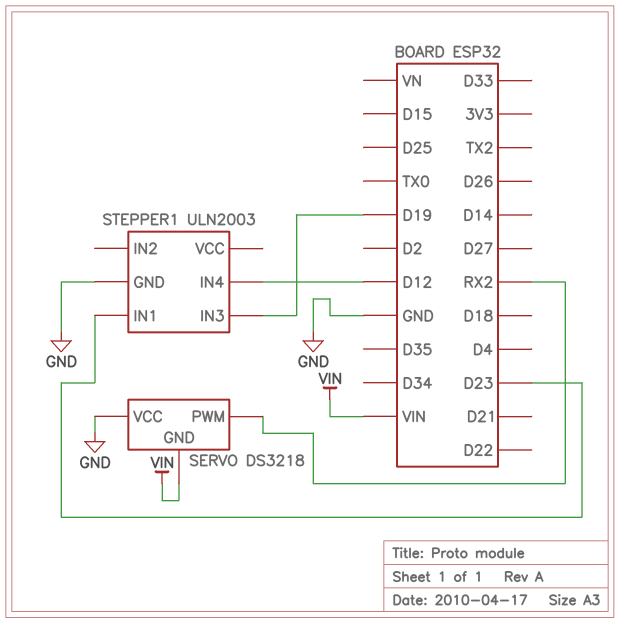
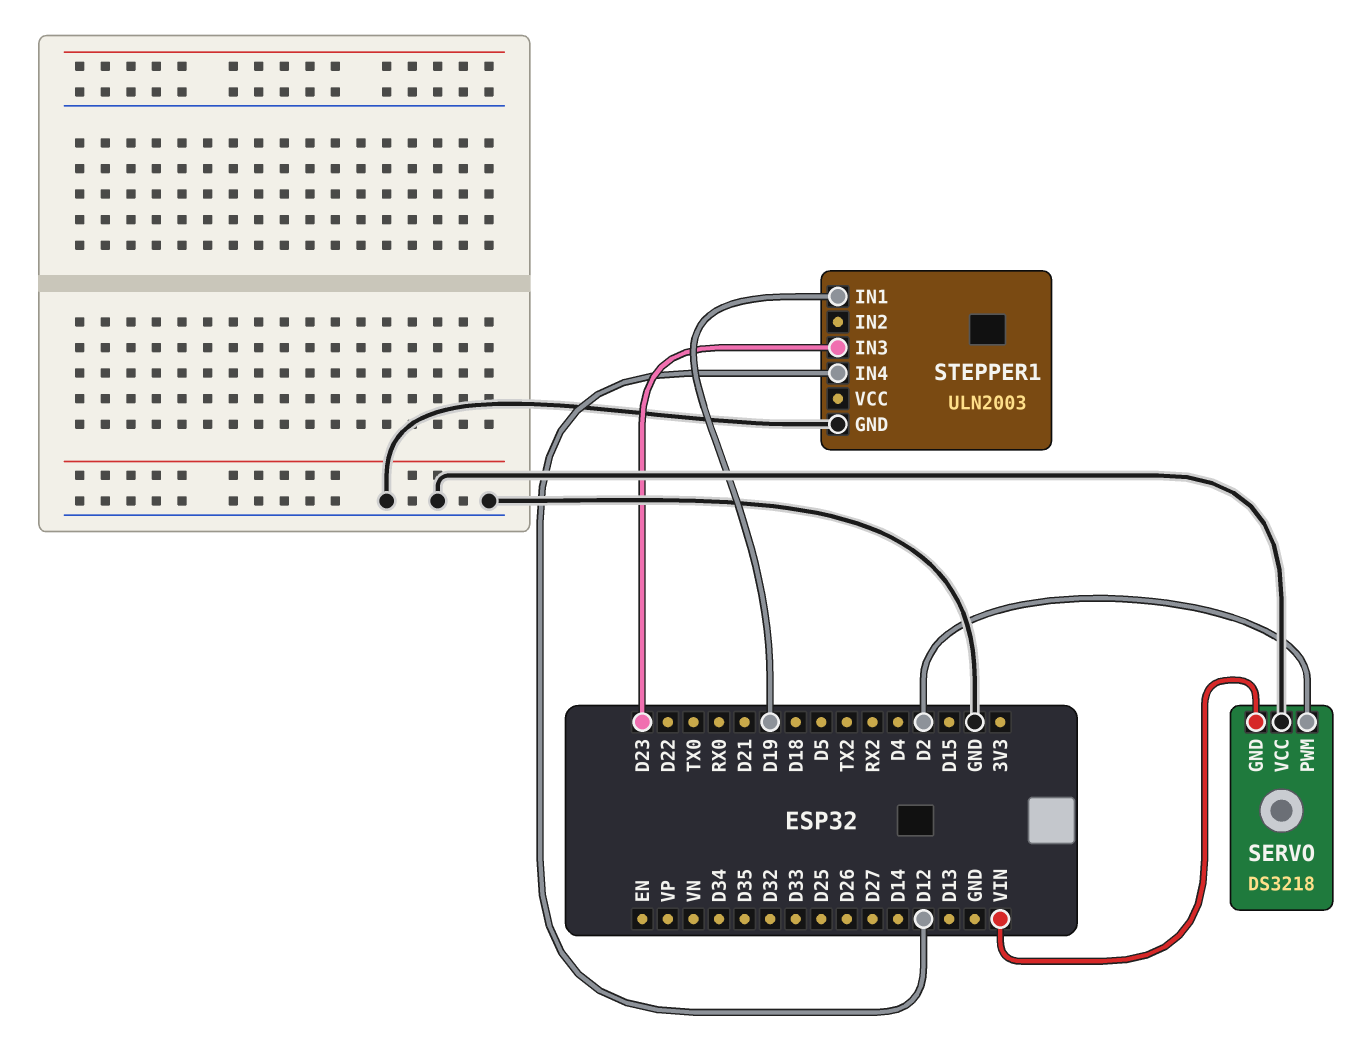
SERVO pin PWM: RX2 -> D2
STEPPER1 pin IN1: D23 -> D19
STEPPER1 pin IN3: D19 -> D23

